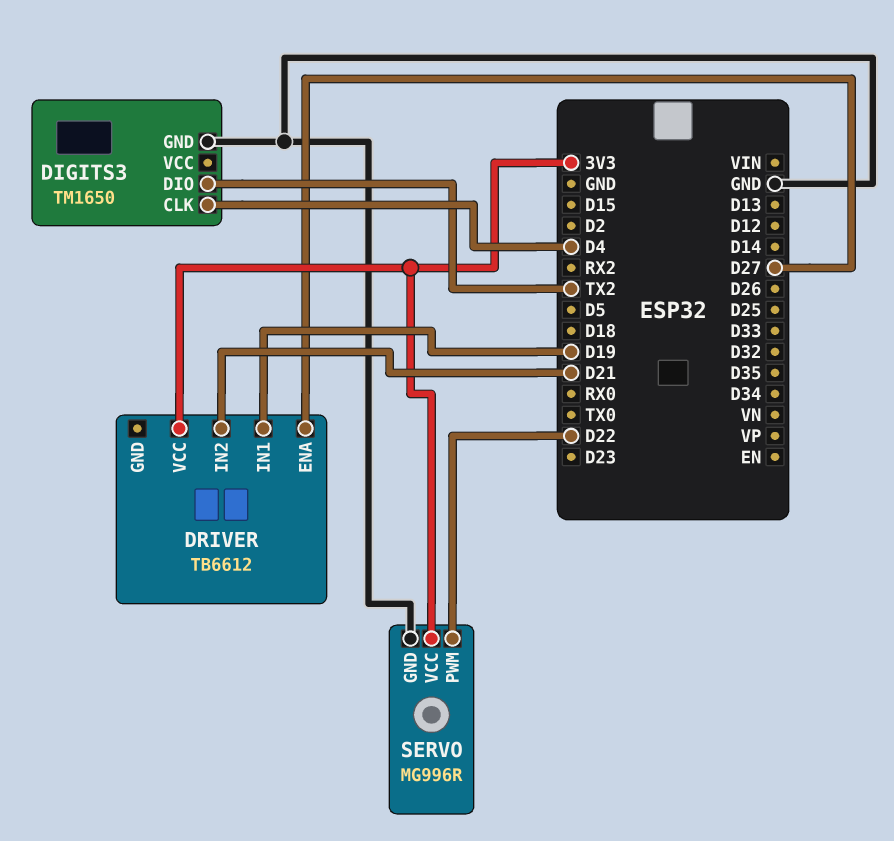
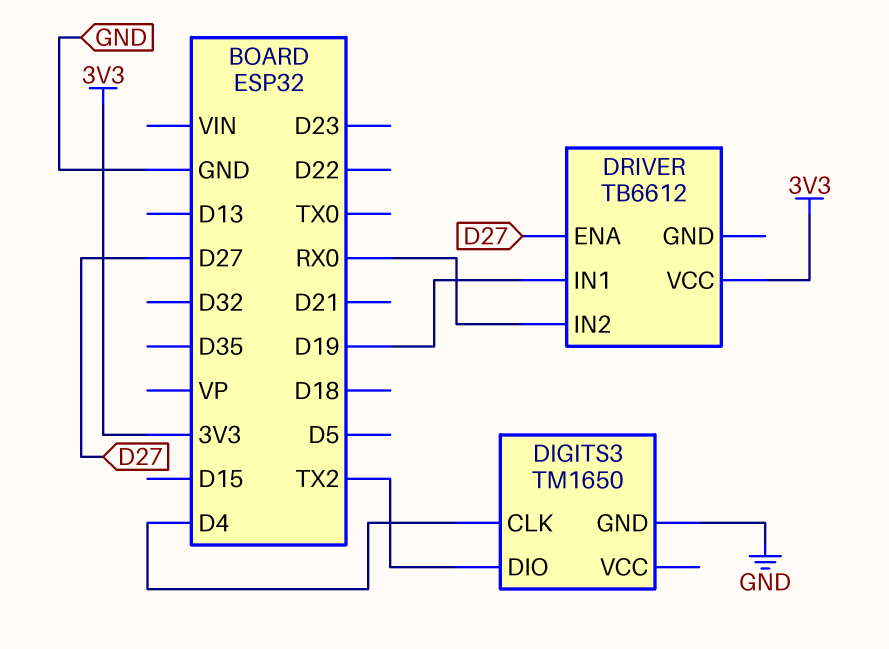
DRIVER pin IN2: D21 -> RX0
SERVO: MG996R -> none
SERVO pin GND: GND -> none
SERVO pin PWM: D22 -> none
SERVO pin VCC: 3V3 -> none

